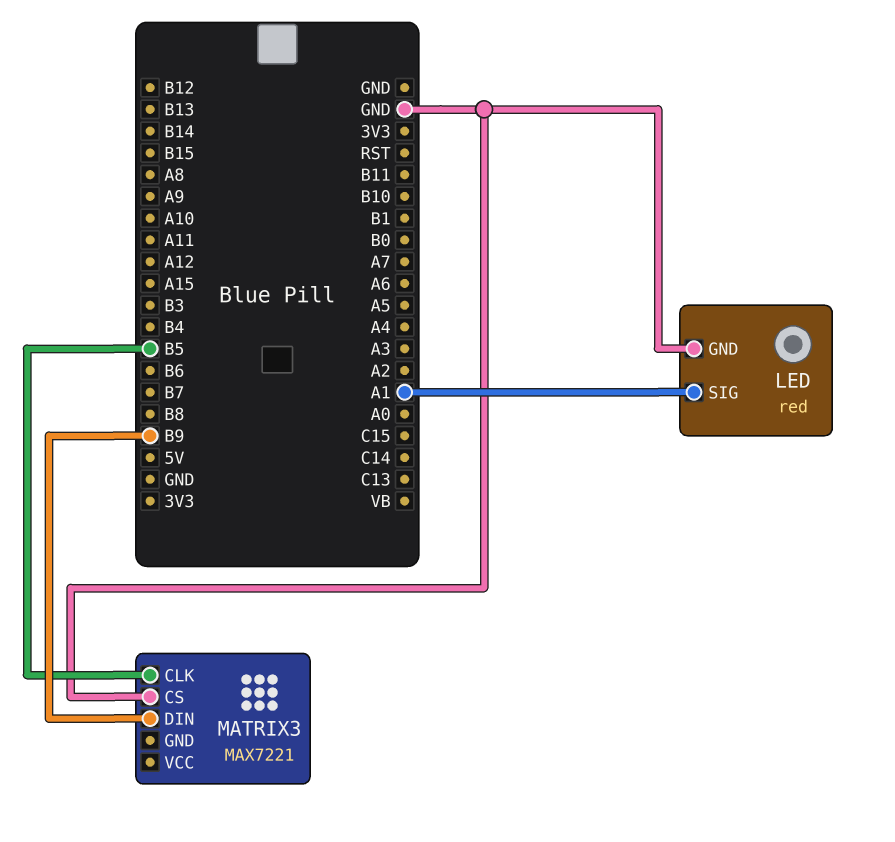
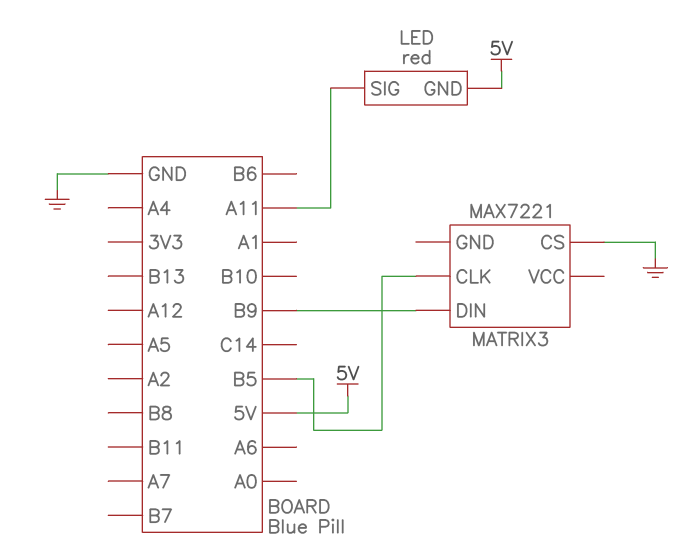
LED pin GND: GND -> 5V
LED pin SIG: A1 -> A11

